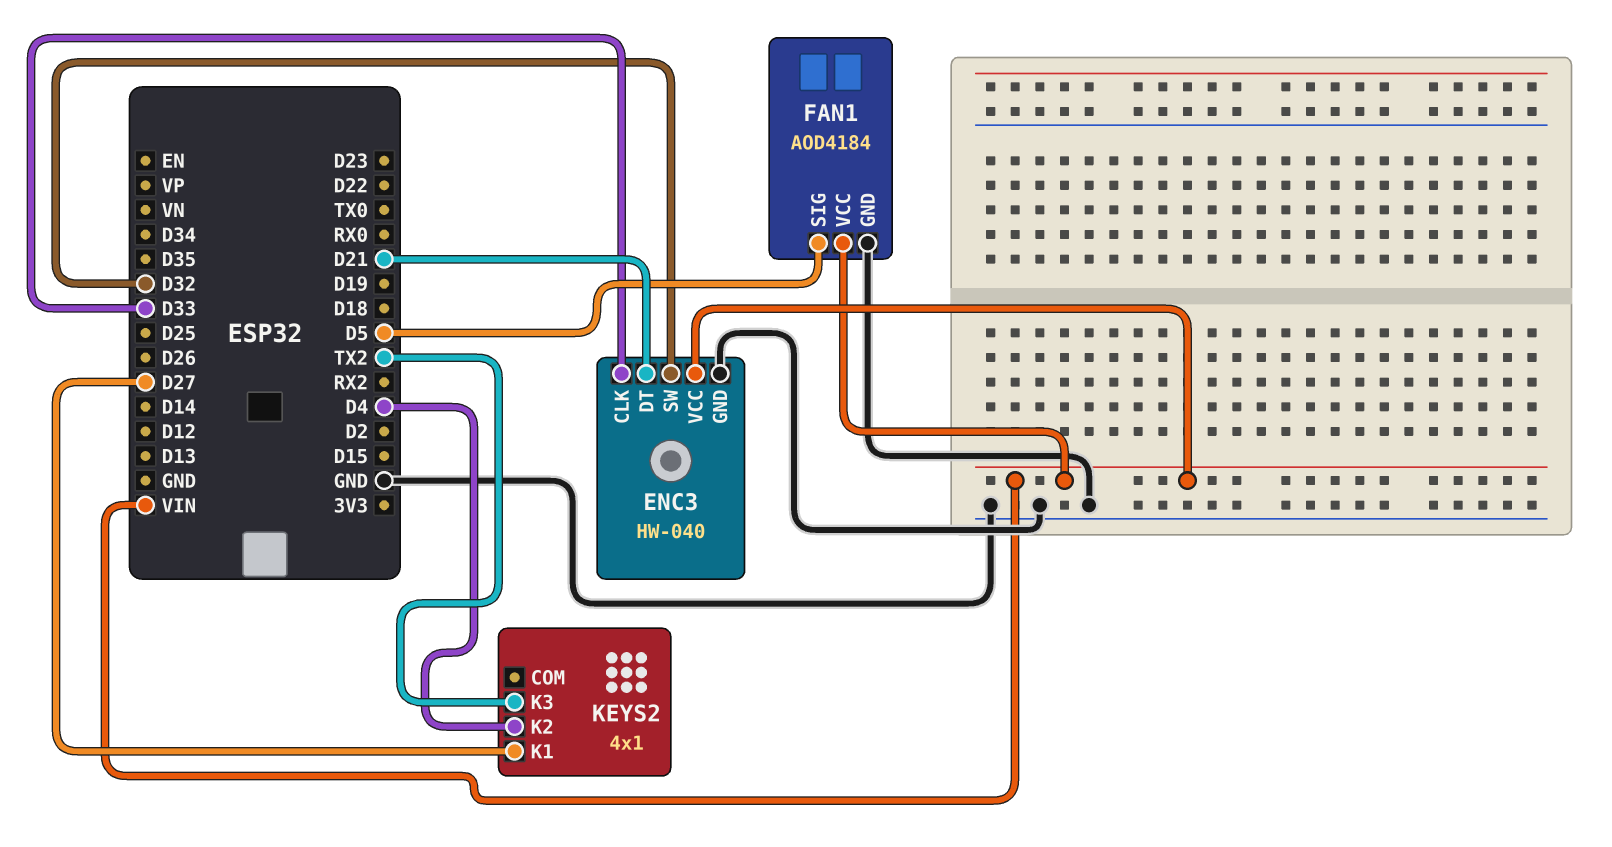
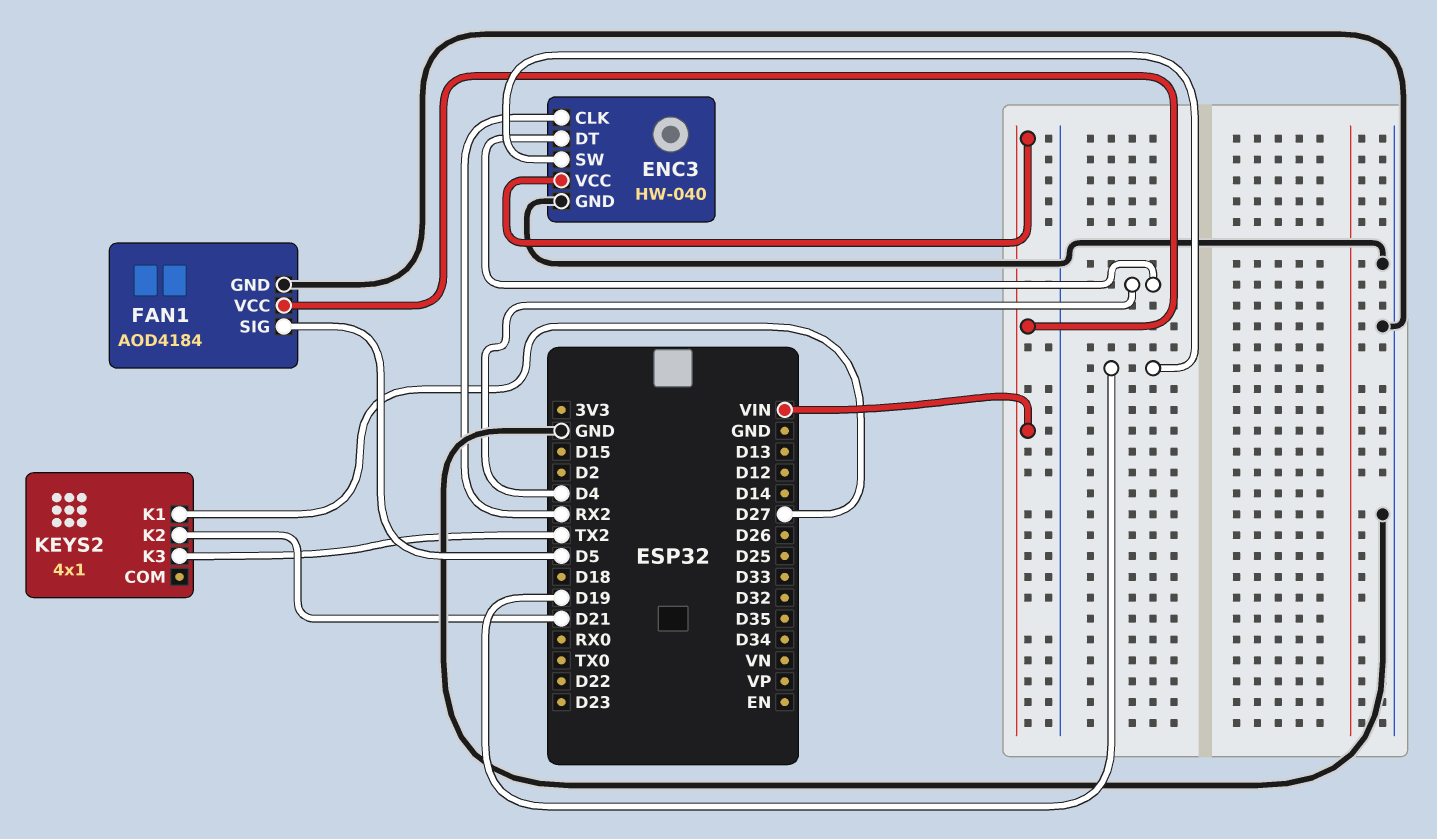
ENC3 pin CLK: D33 -> RX2
ENC3 pin DT: D21 -> D4
ENC3 pin SW: D32 -> D19
KEYS2 pin K2: D4 -> D21

